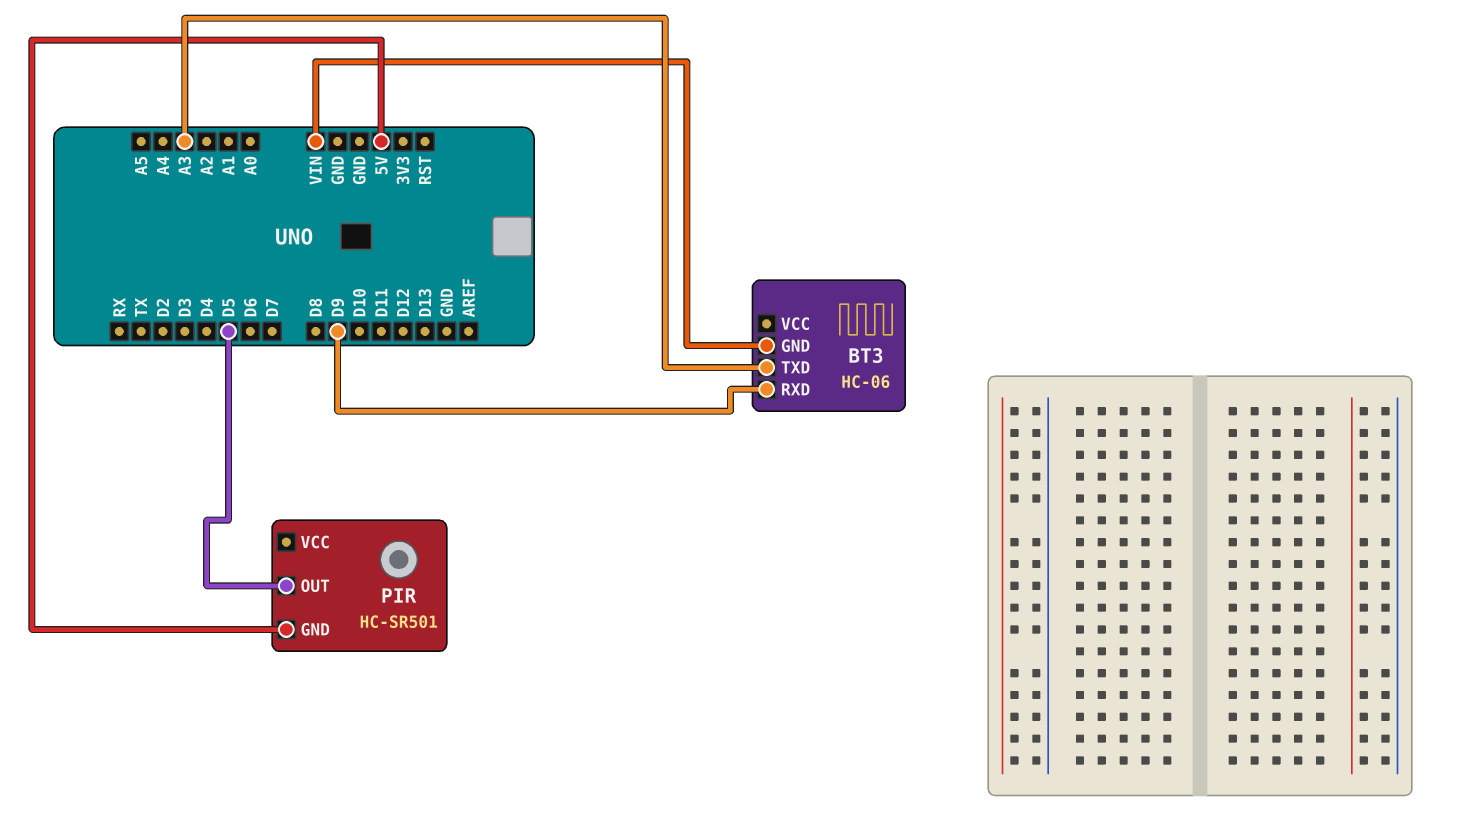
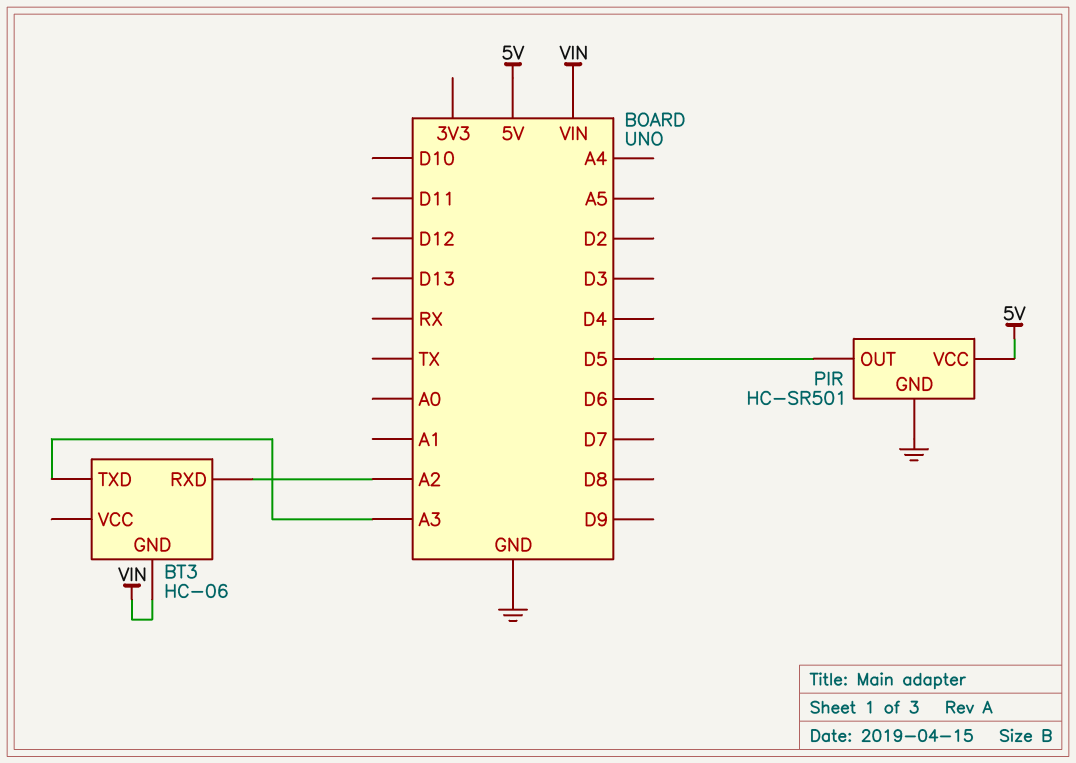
BT3 pin RXD: D9 -> A2
PIR pin GND: 5V -> GND
PIR pin VCC: none -> 5V

